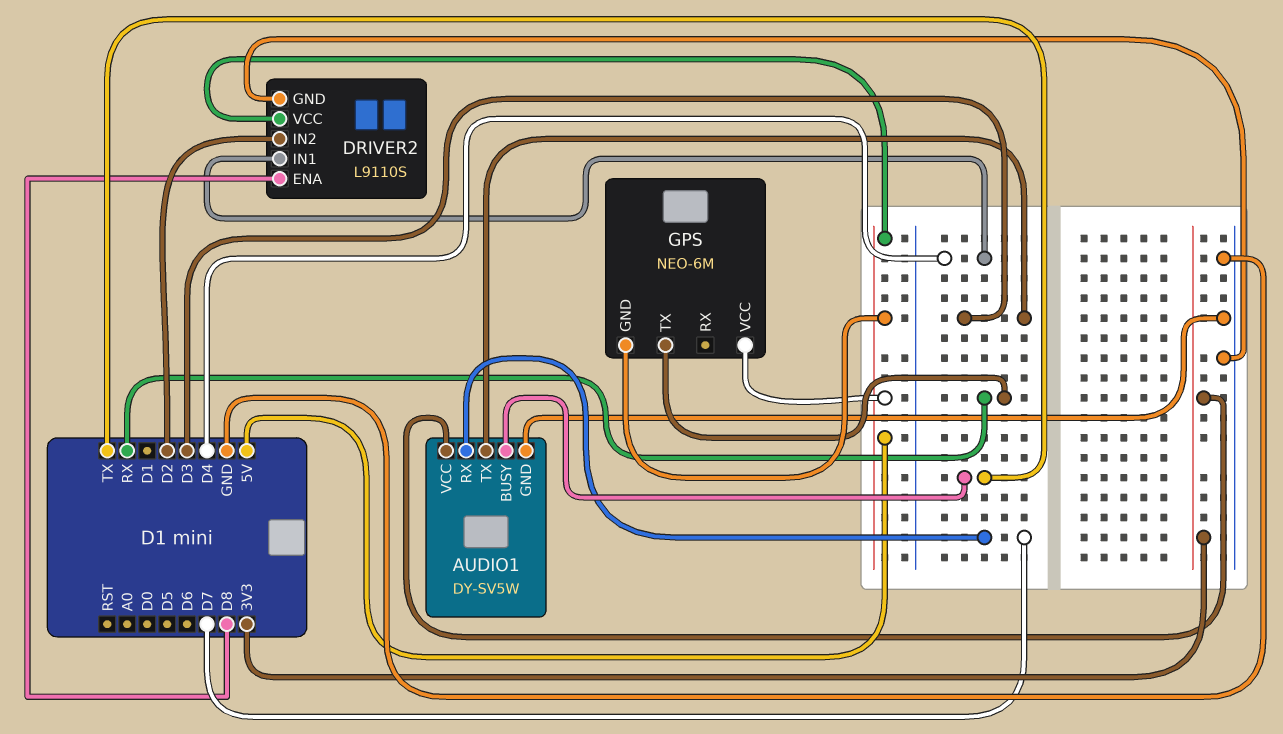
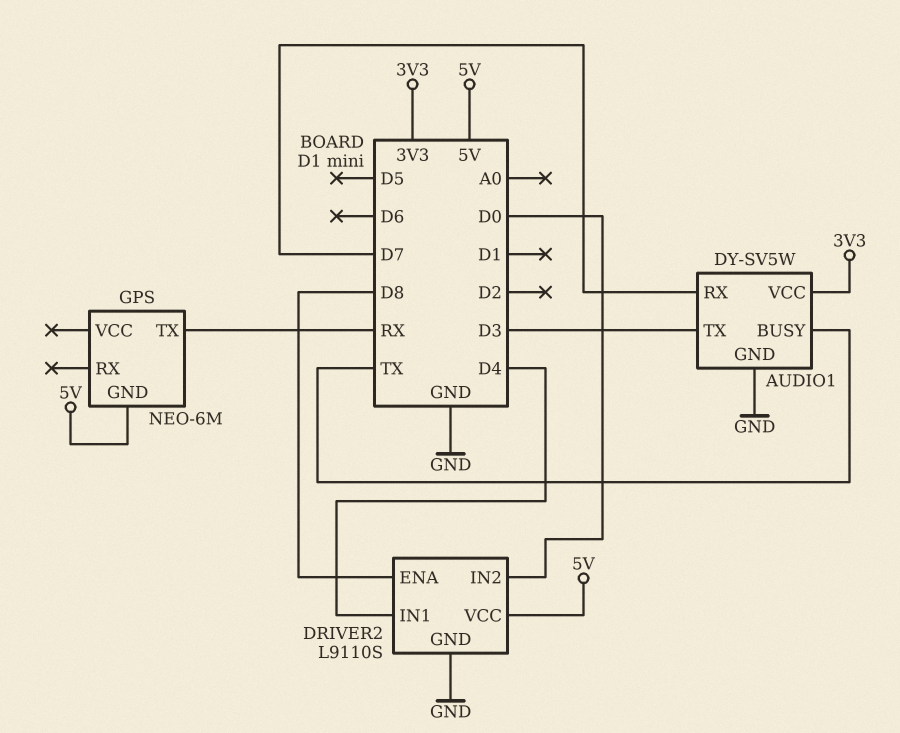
DRIVER2 pin IN2: D2 -> D0
GPS pin VCC: 5V -> none

